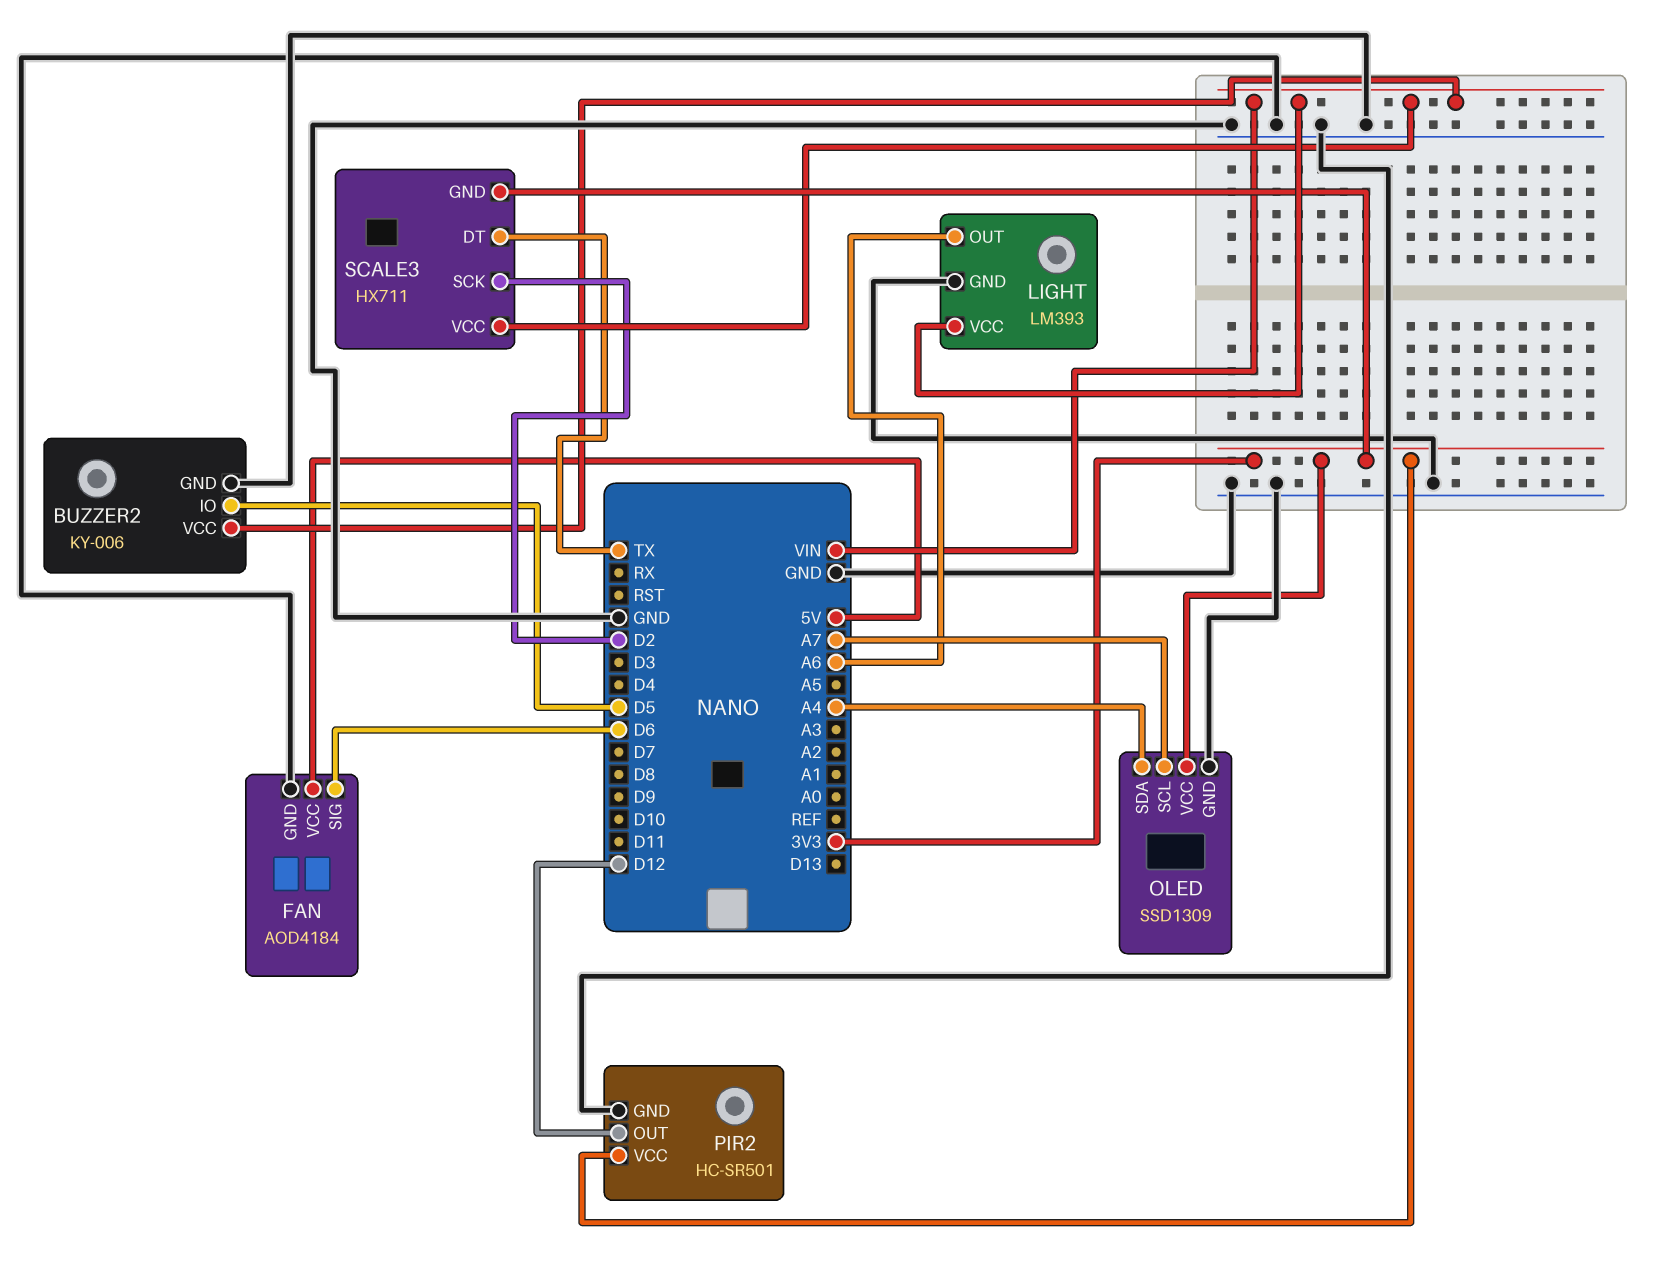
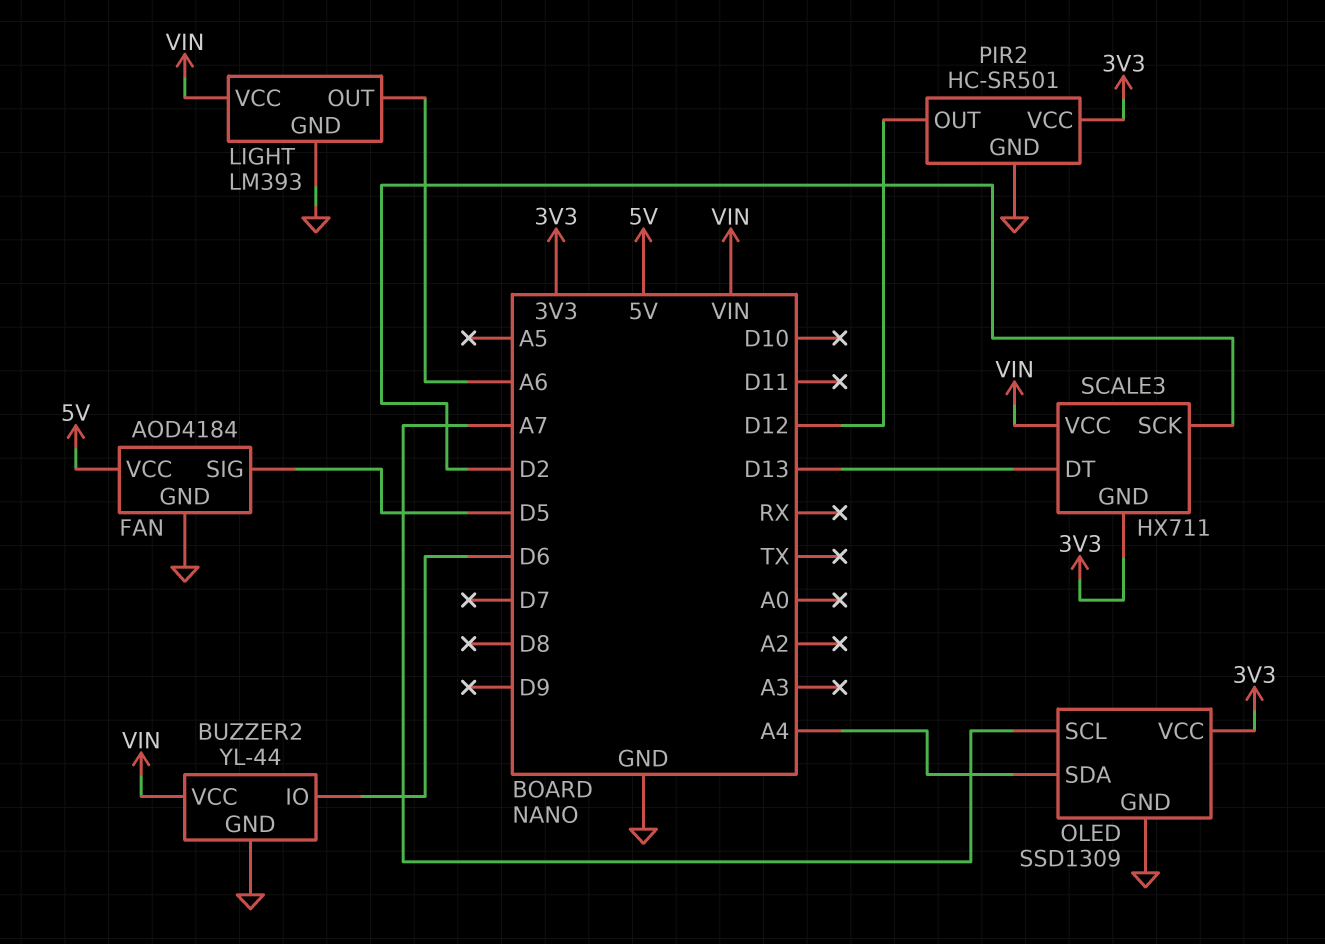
BUZZER2: KY-006 -> YL-44
BUZZER2 pin IO: D5 -> D6
FAN pin SIG: D6 -> D5
SCALE3 pin DT: TX -> D13

